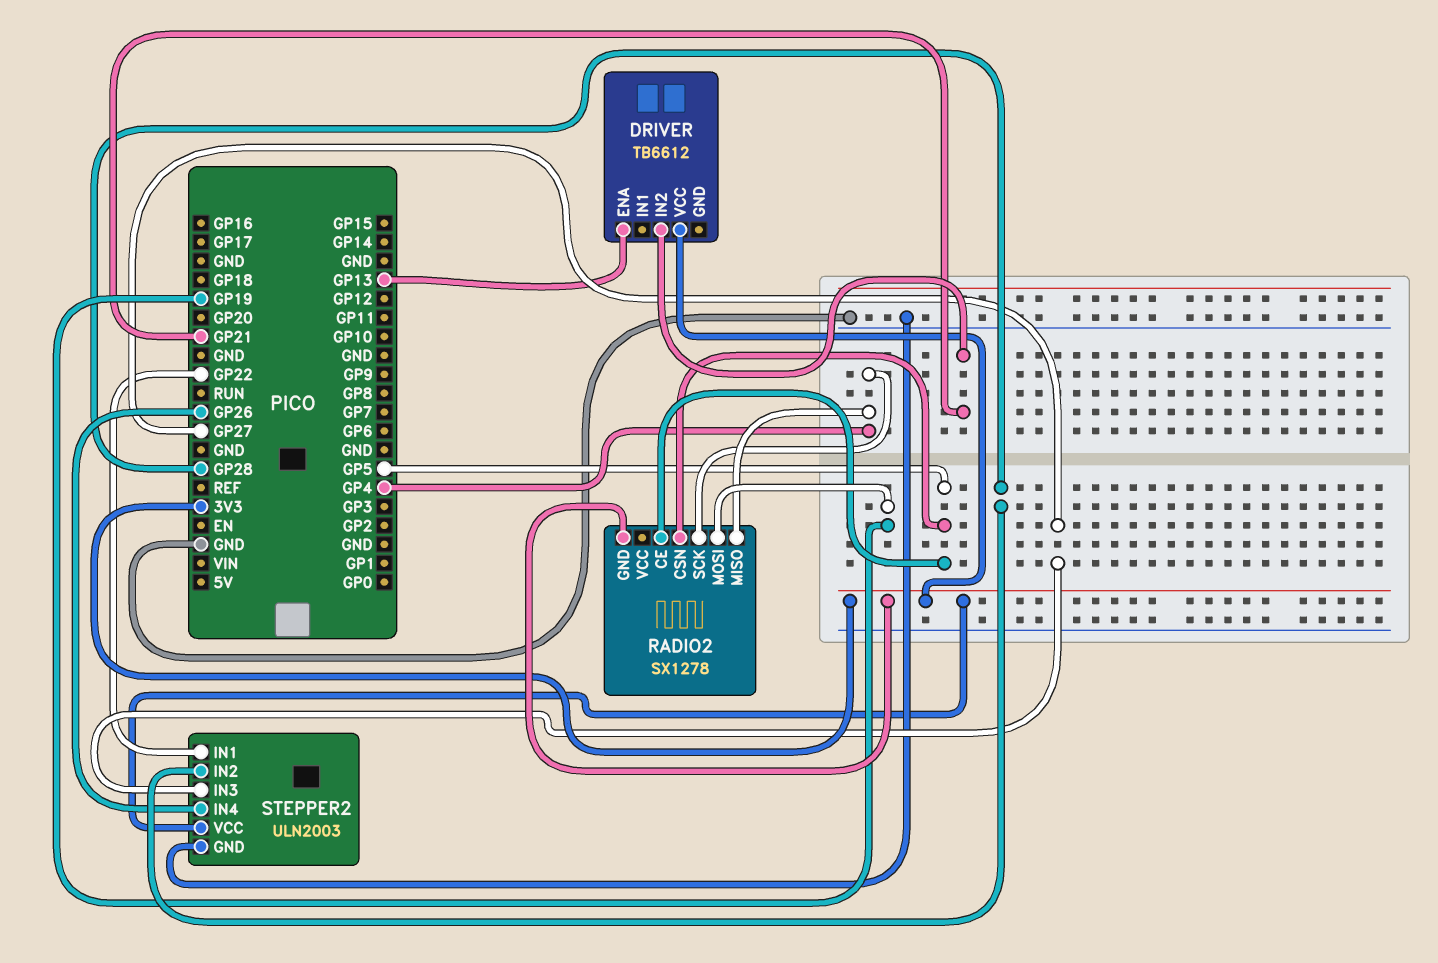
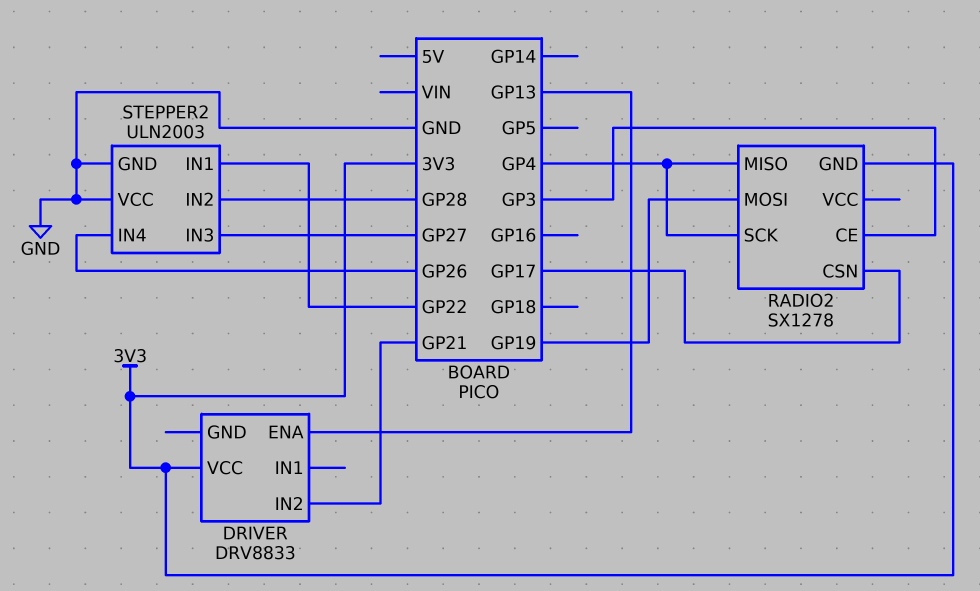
DRIVER: TB6612 -> DRV8833
RADIO2 pin CE: GP5 -> GP3
RADIO2 pin CSN: GP5 -> GP17
STEPPER2 pin VCC: 3V3 -> GND

